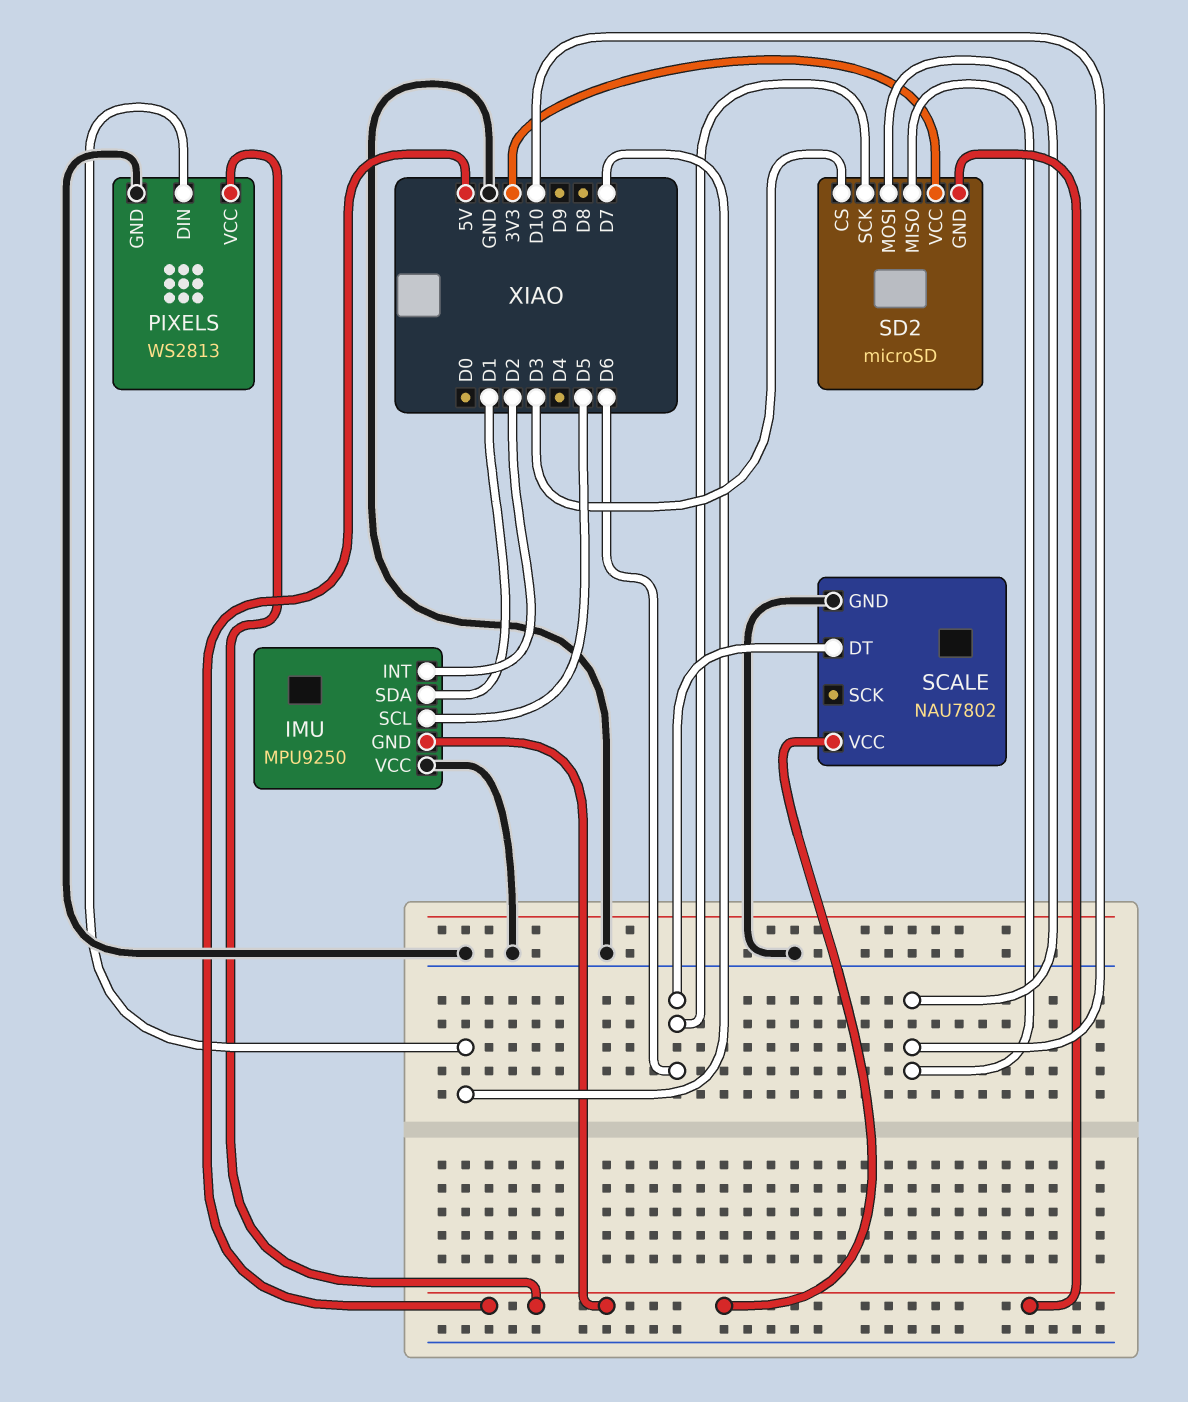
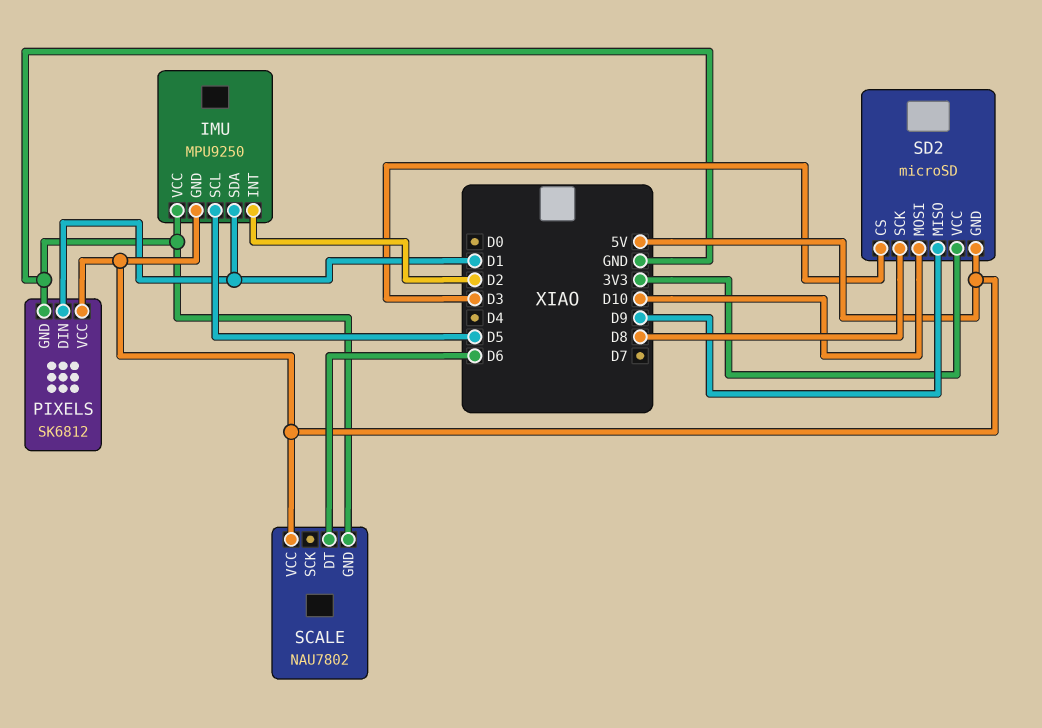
PIXELS: WS2813 -> SK6812
PIXELS pin DIN: D7 -> D1
SD2 pin MISO: D10 -> D9
SD2 pin SCK: D6 -> D8

